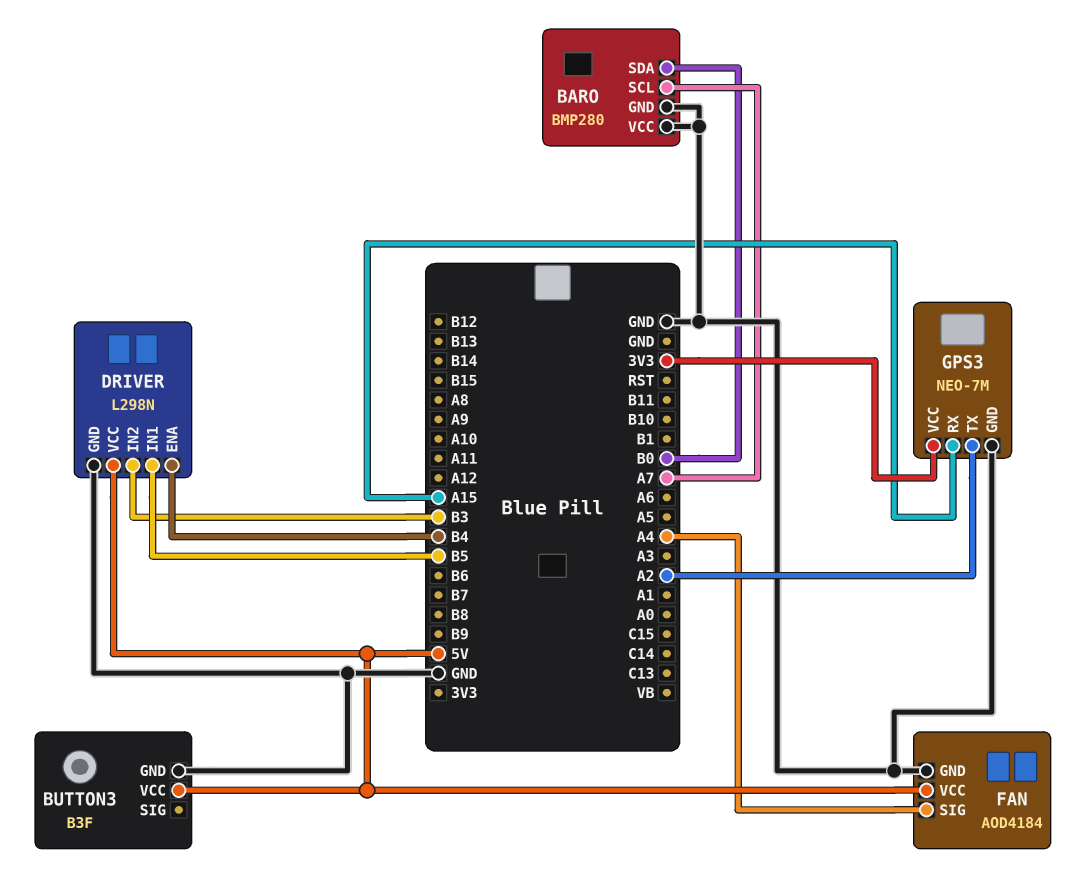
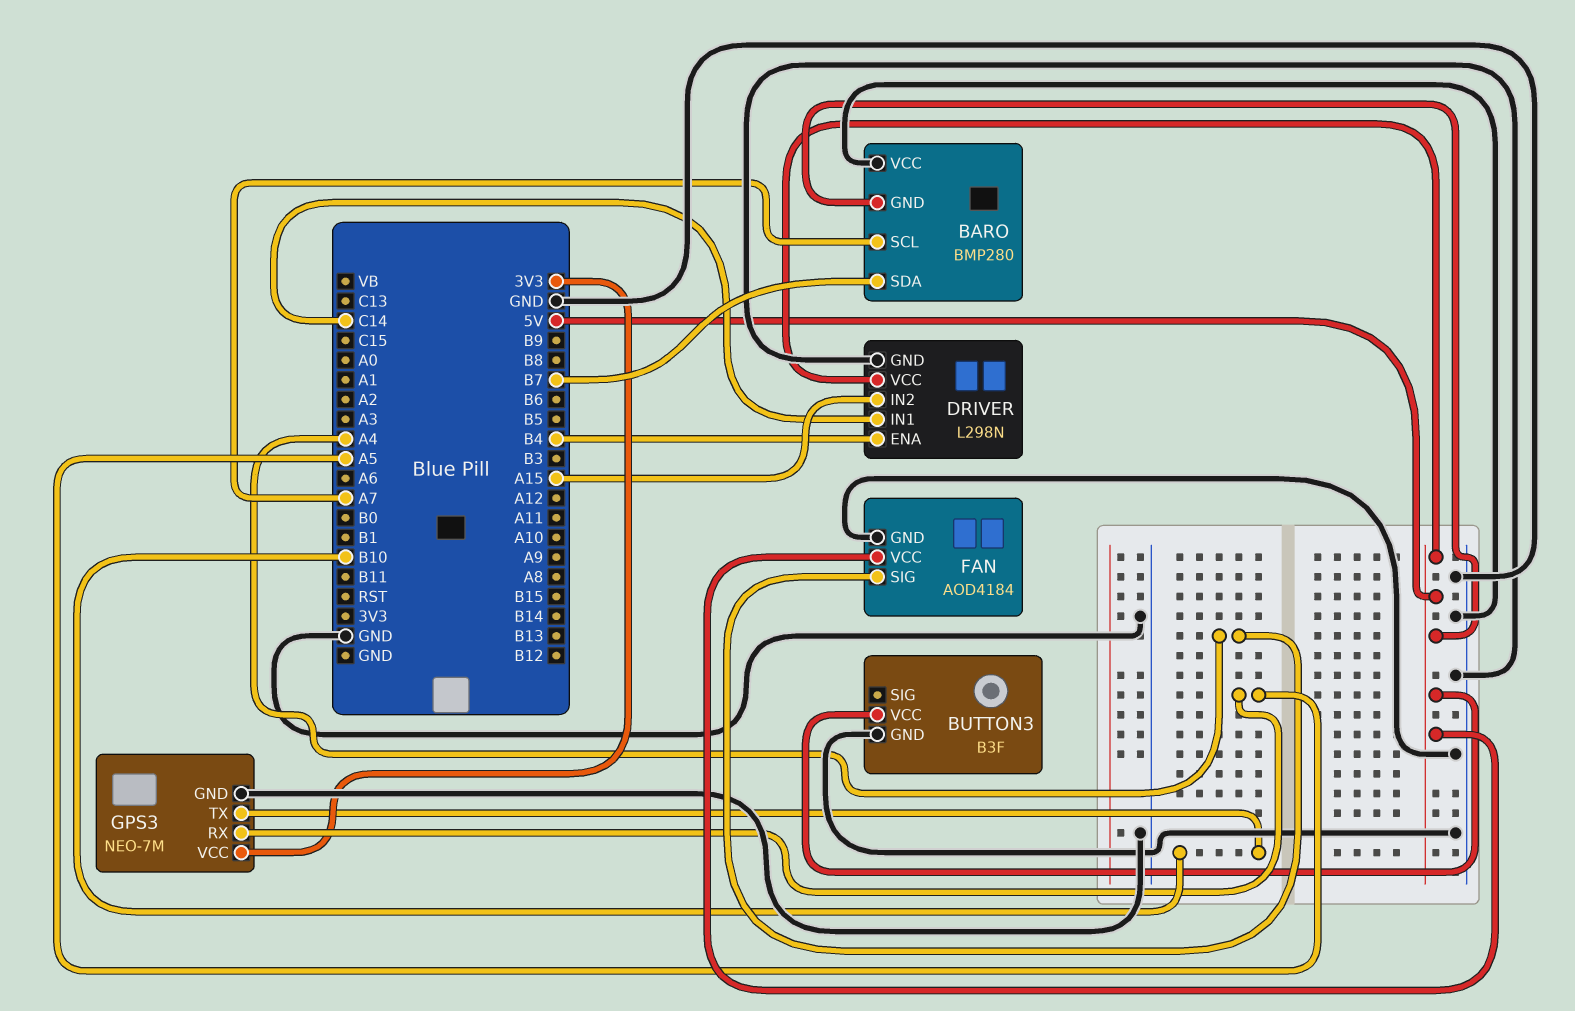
BARO pin GND: GND -> 5V
BARO pin SDA: B0 -> B7
DRIVER pin IN1: B5 -> C14
DRIVER pin IN2: B3 -> A15
GPS3 pin RX: A15 -> A5
GPS3 pin TX: A2 -> B10

